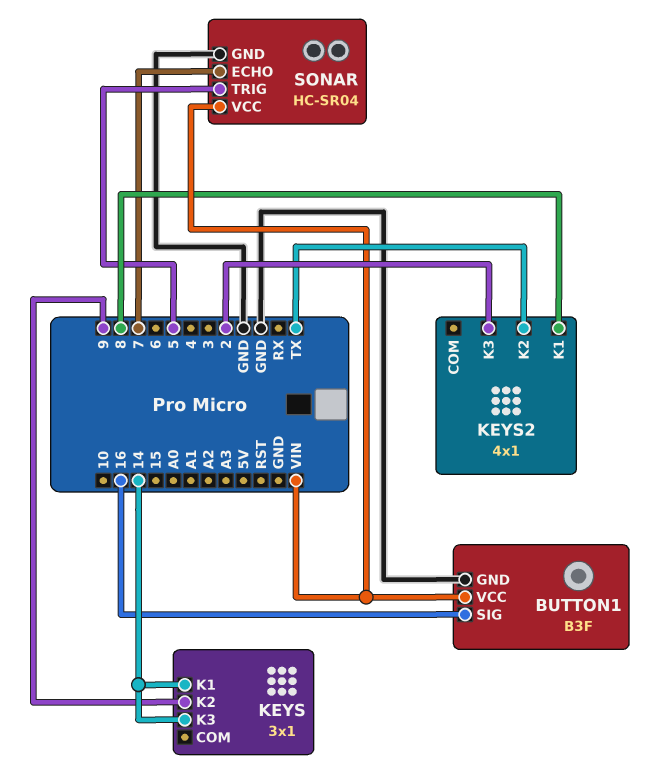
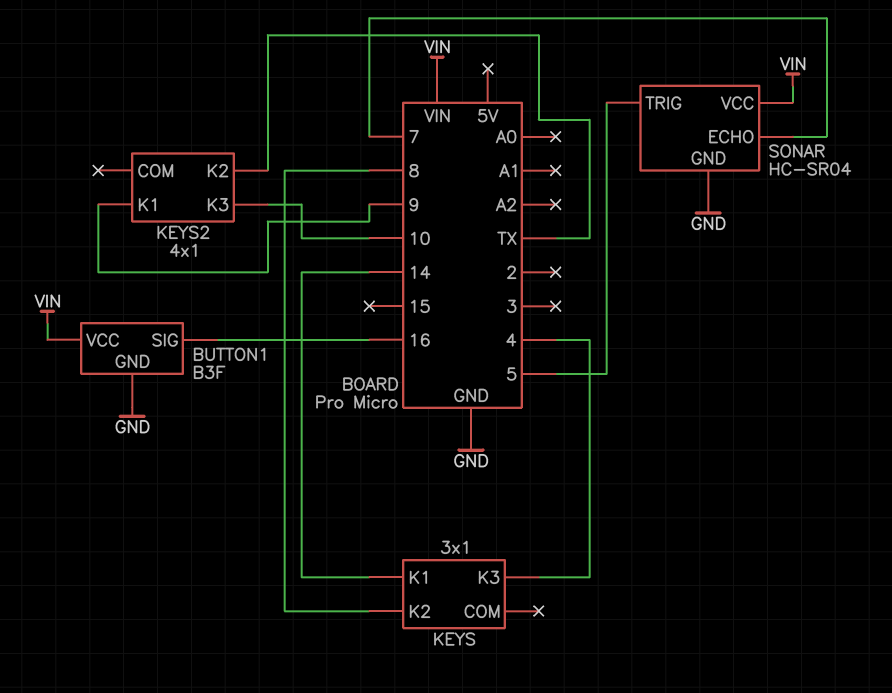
KEYS pin K2: 9 -> 8
KEYS pin K3: 14 -> 4
KEYS2 pin K1: 8 -> 9
KEYS2 pin K3: 2 -> 10

